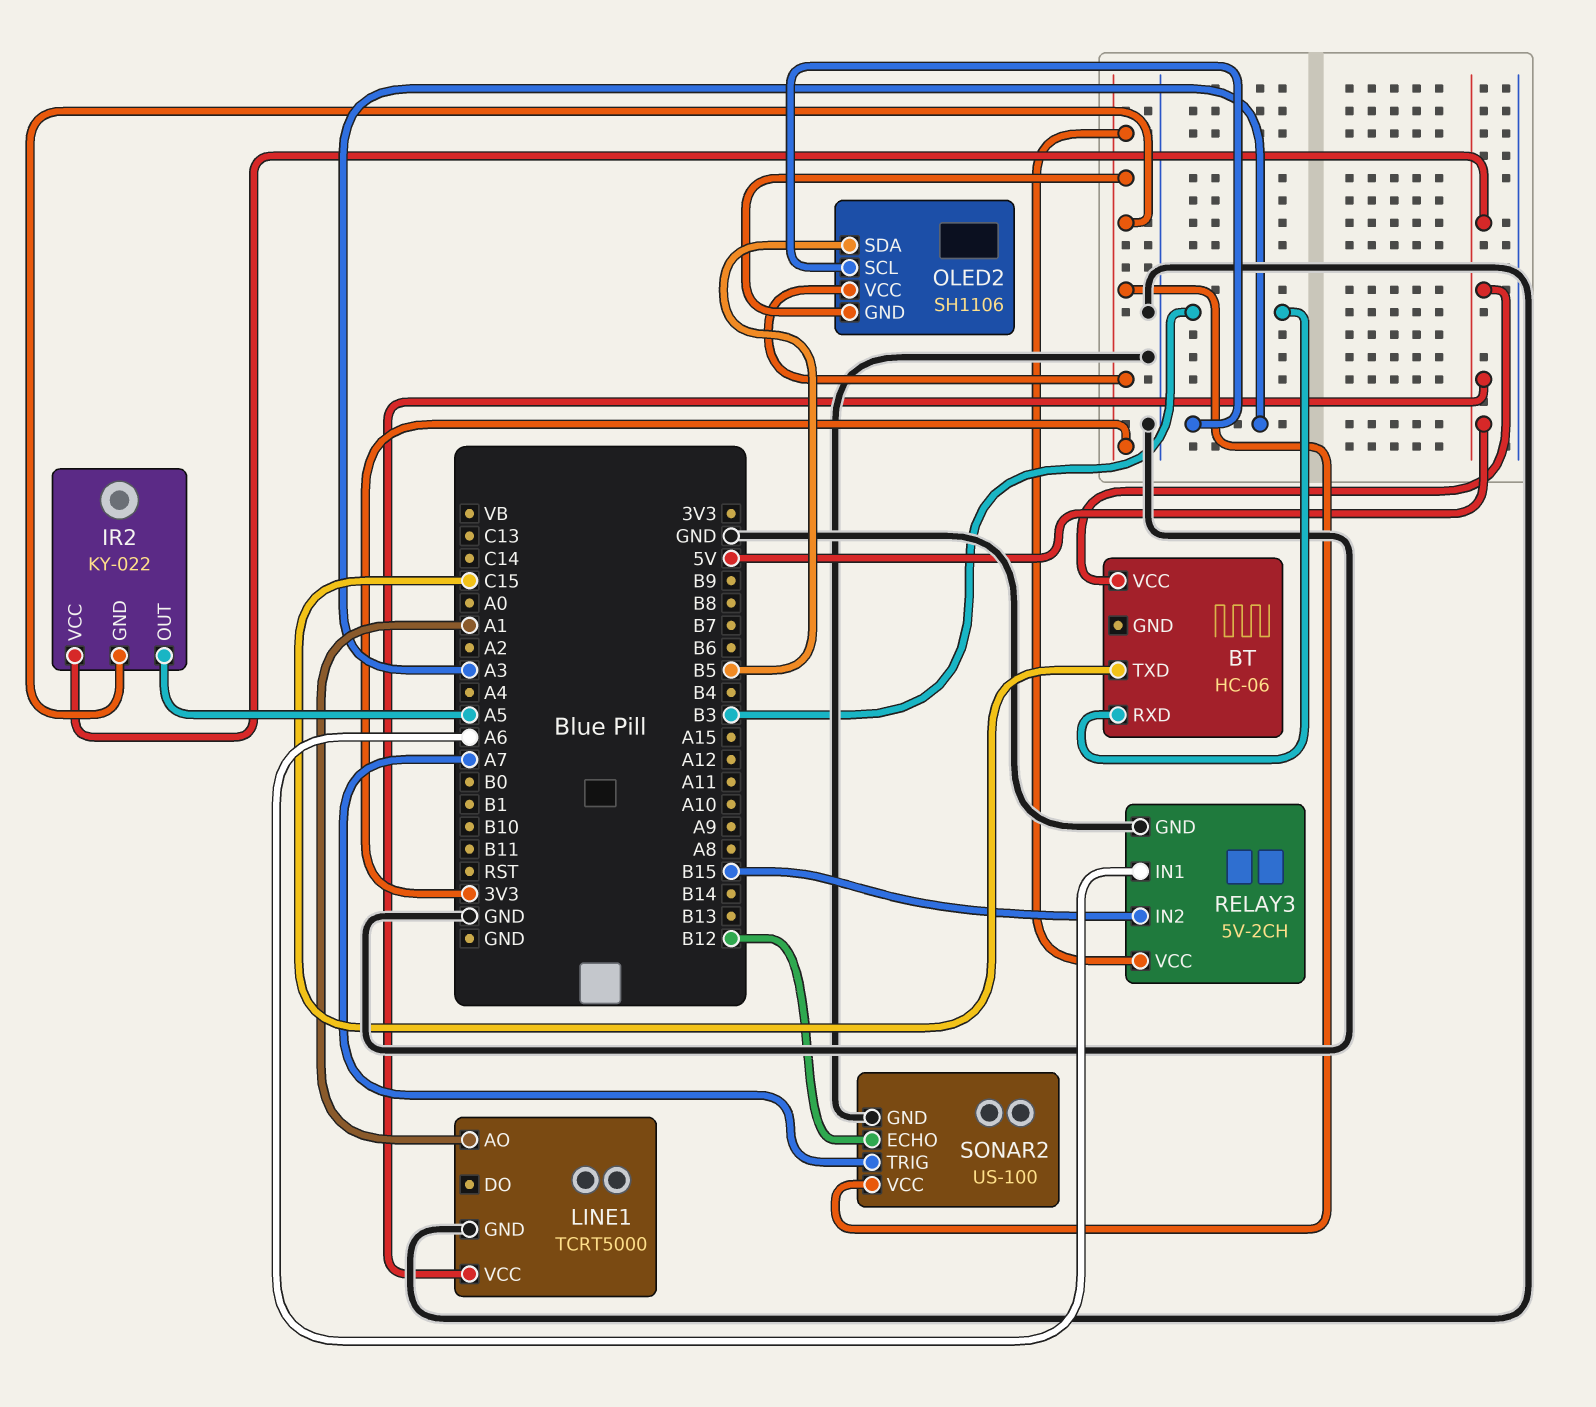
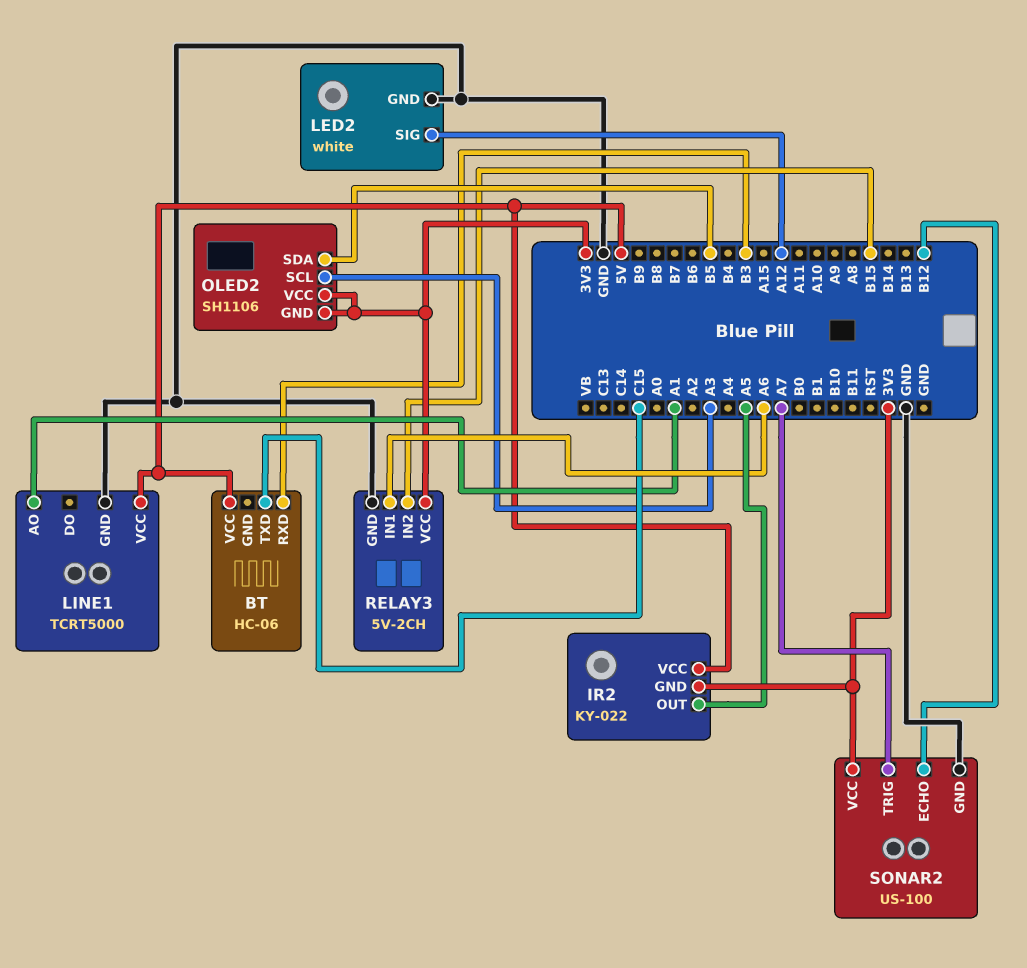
LED2: none -> white
LED2 pin GND: none -> GND
LED2 pin SIG: none -> A12

